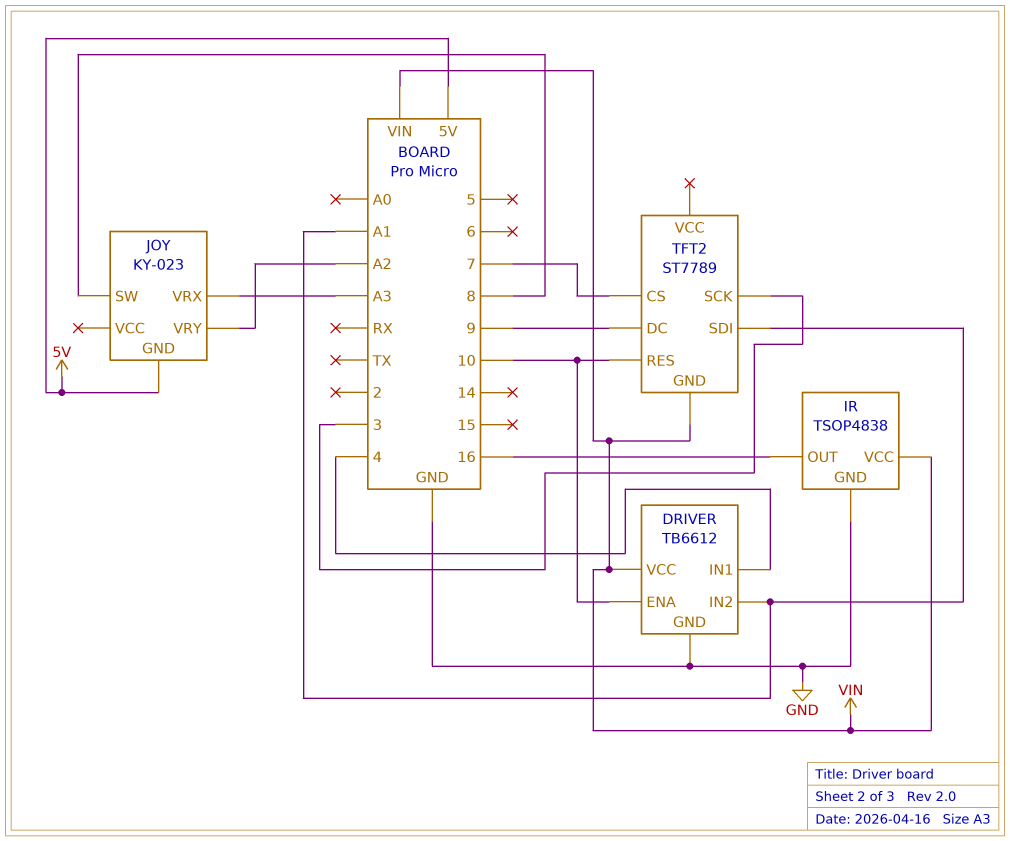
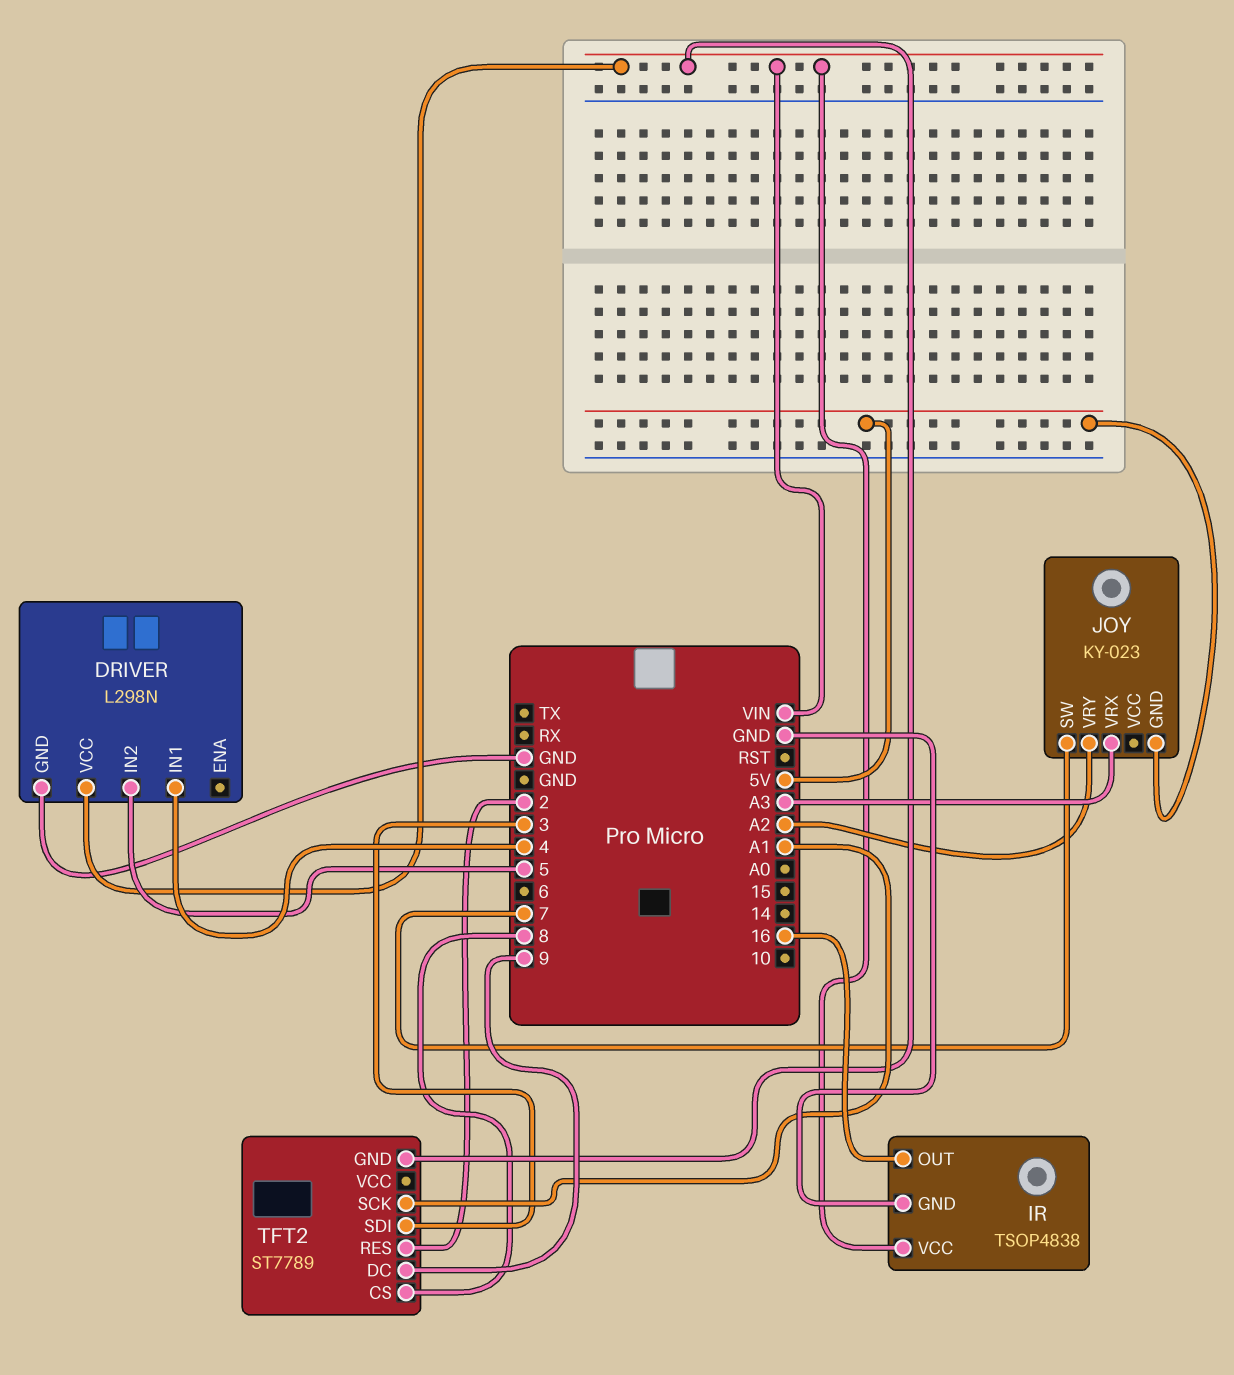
DRIVER: TB6612 -> L298N
DRIVER pin ENA: 10 -> none
DRIVER pin IN2: A1 -> 5
JOY pin SW: 8 -> 7
TFT2 pin CS: 7 -> 8
TFT2 pin RES: 10 -> 2
TFT2 pin SCK: 3 -> A1
TFT2 pin SDI: A1 -> 3

